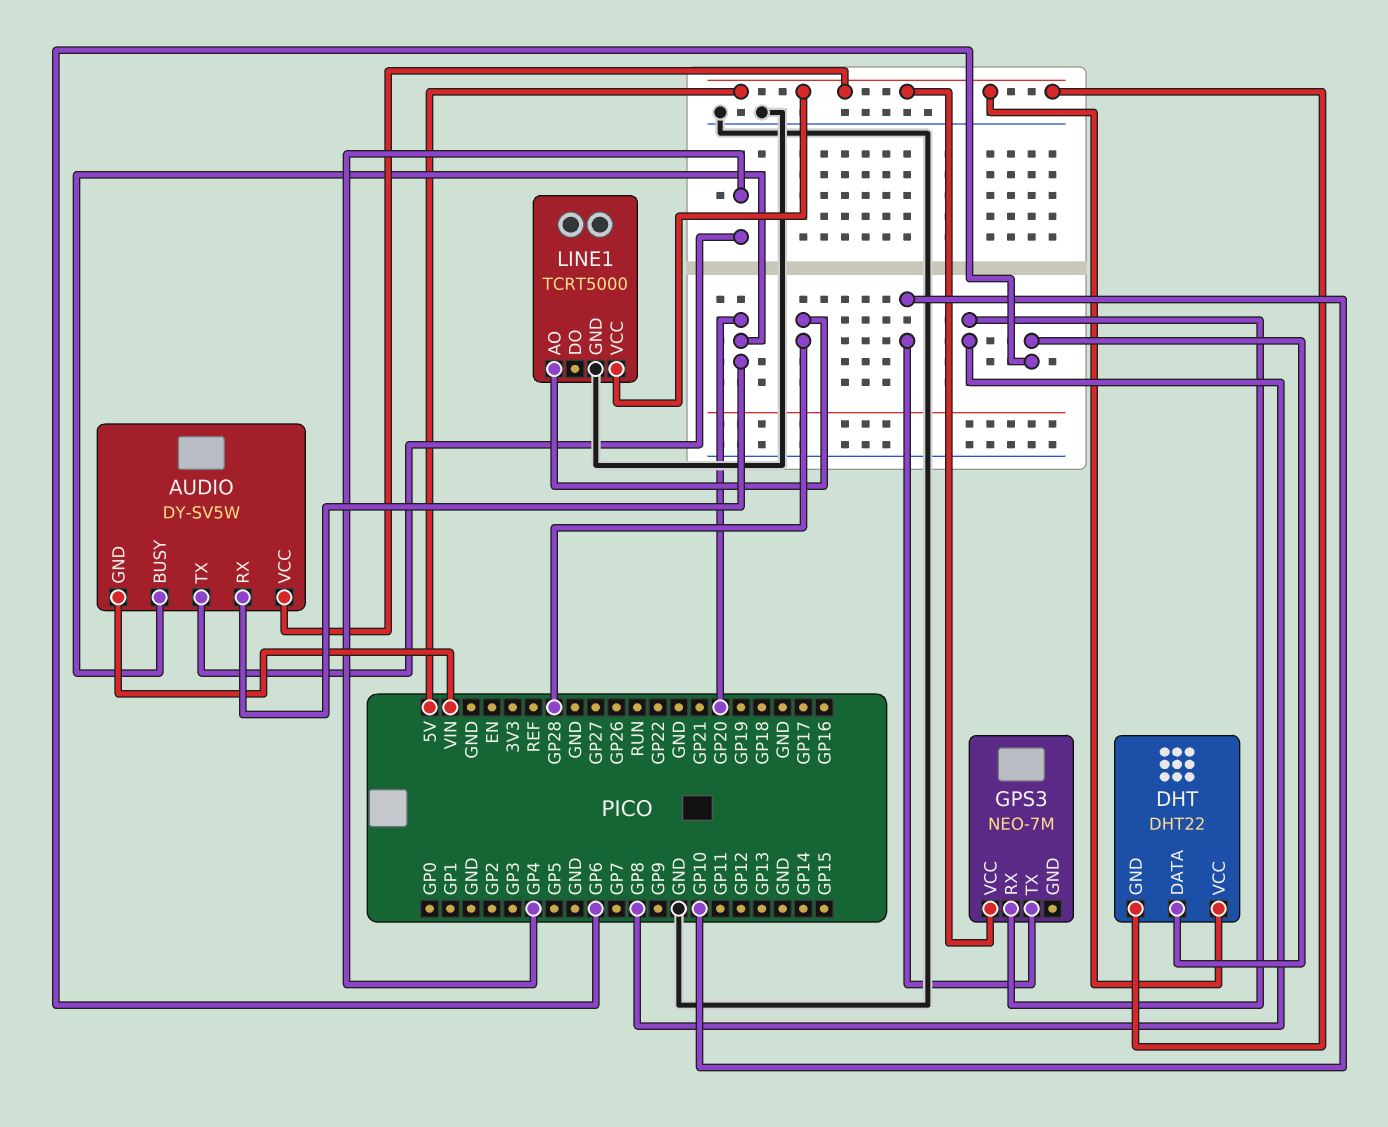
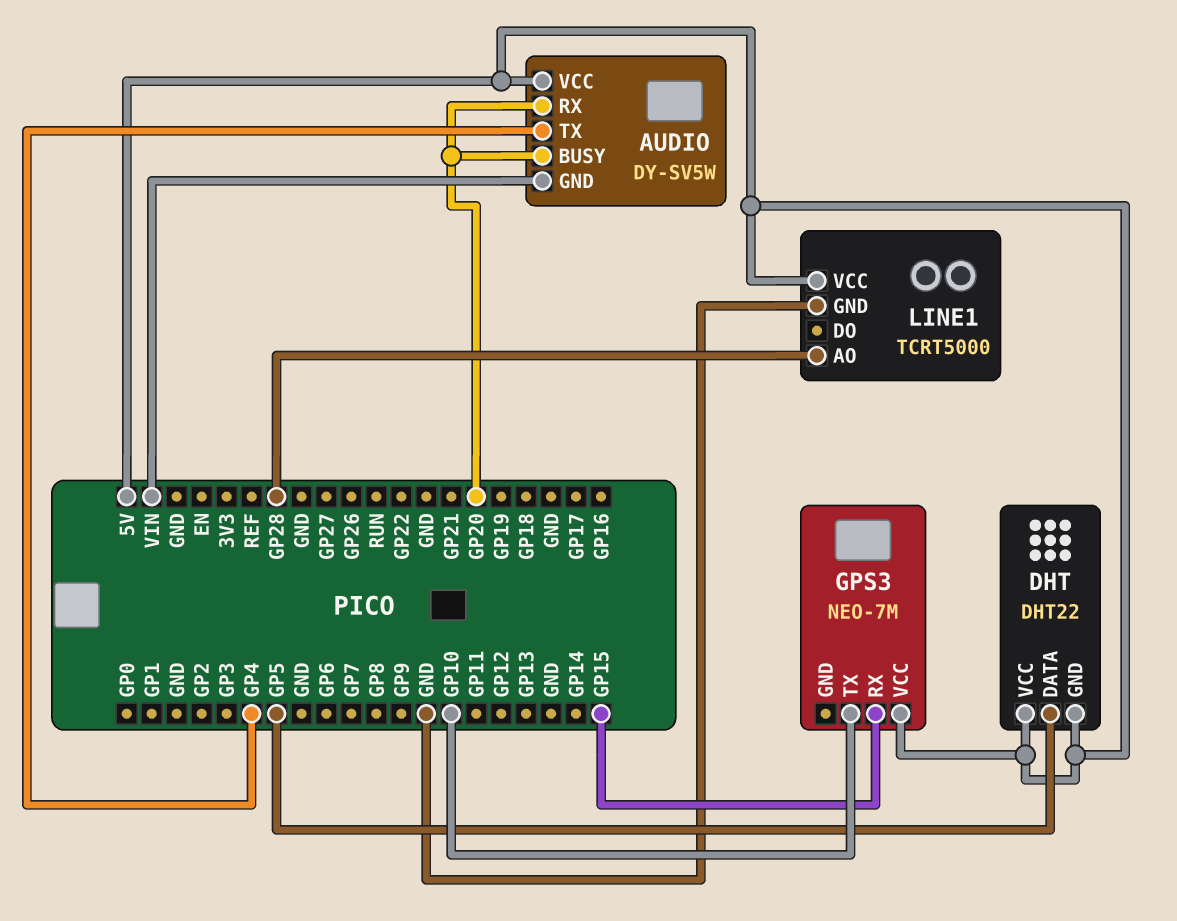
DHT pin DATA: GP6 -> GP5
GPS3 pin RX: GP8 -> GP15

